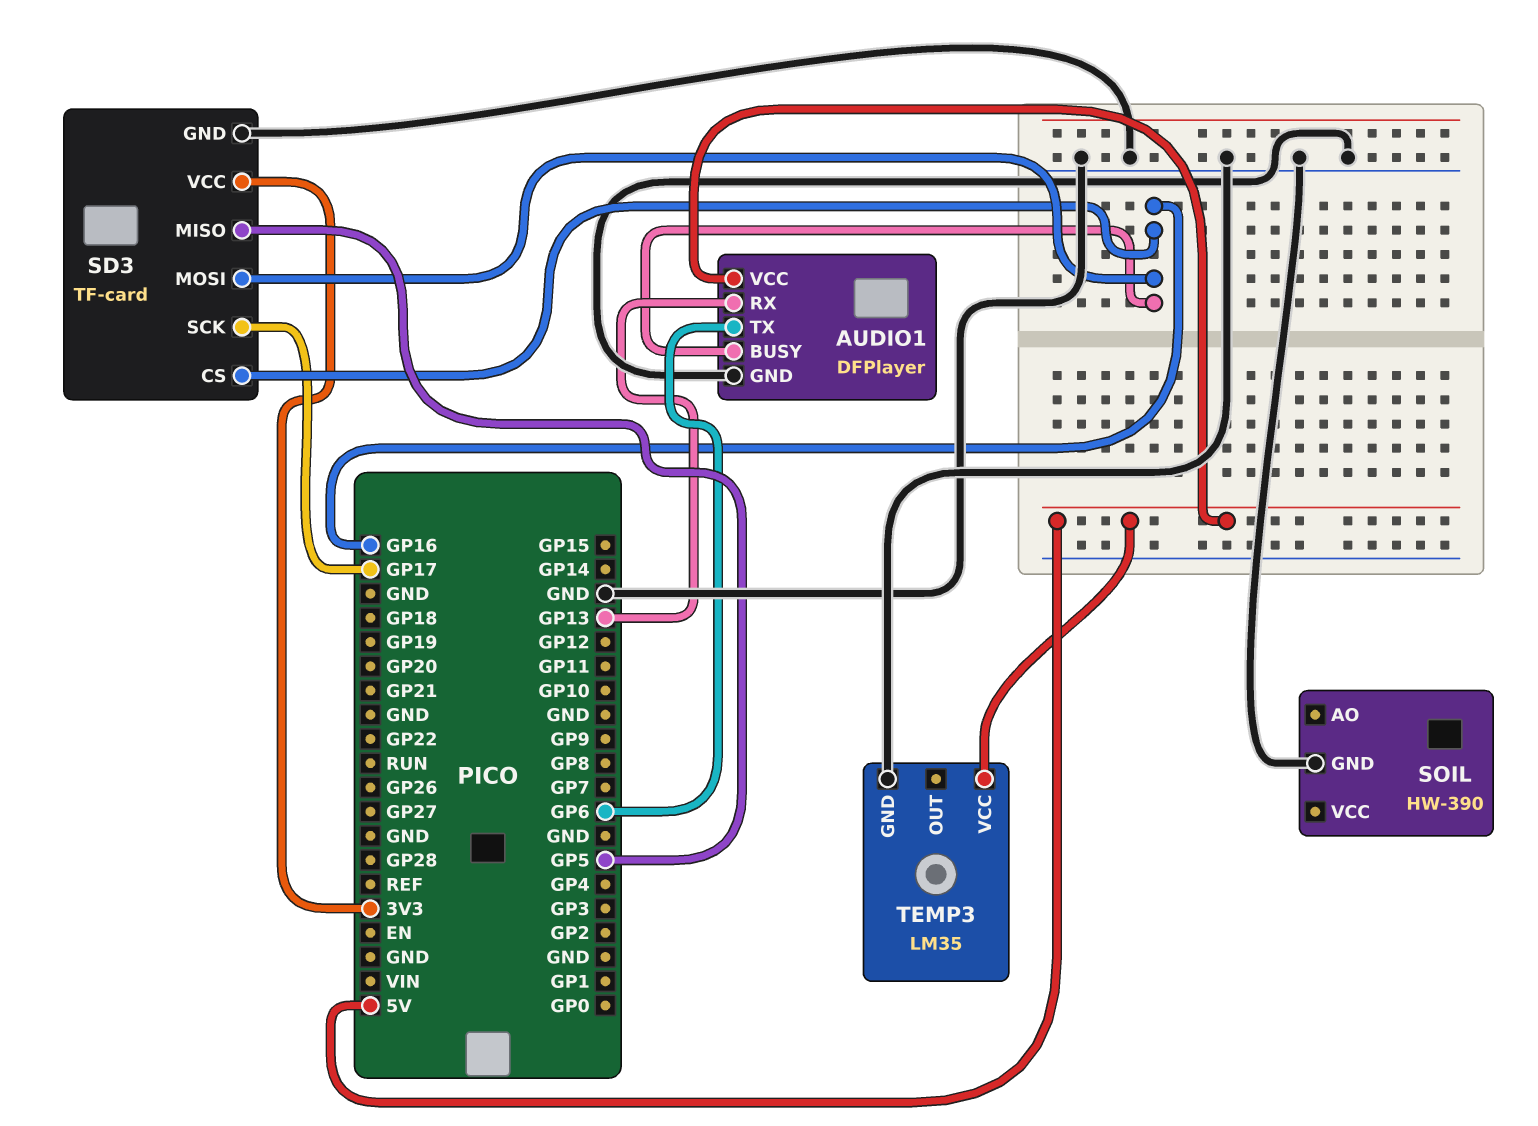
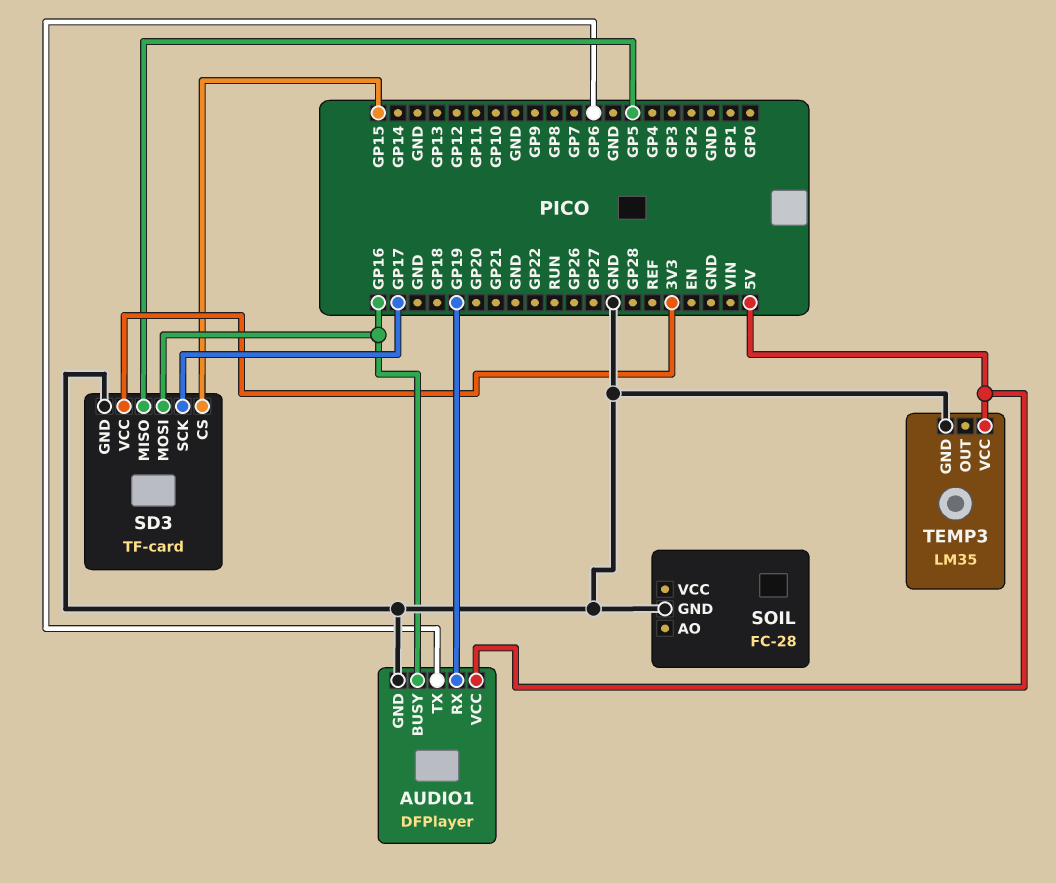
AUDIO1 pin RX: GP13 -> GP19
SD3 pin CS: GP16 -> GP15
SOIL: HW-390 -> FC-28

